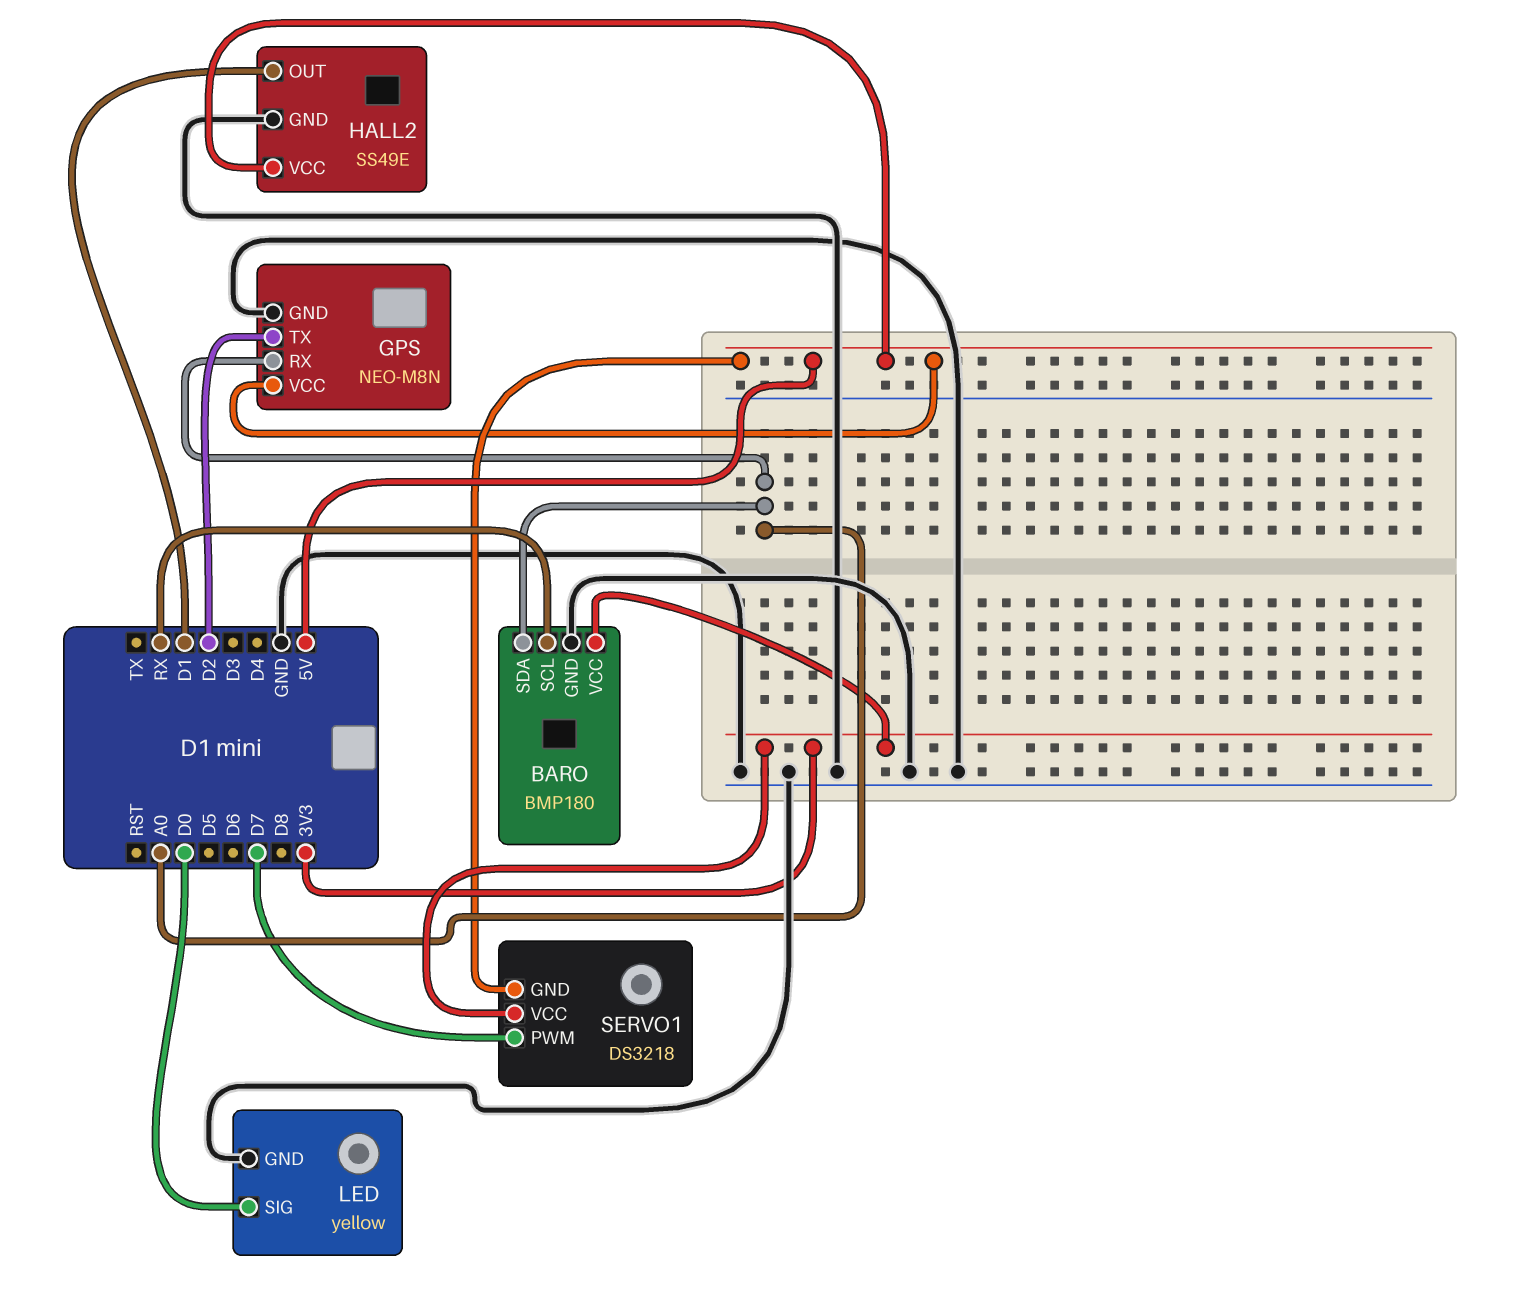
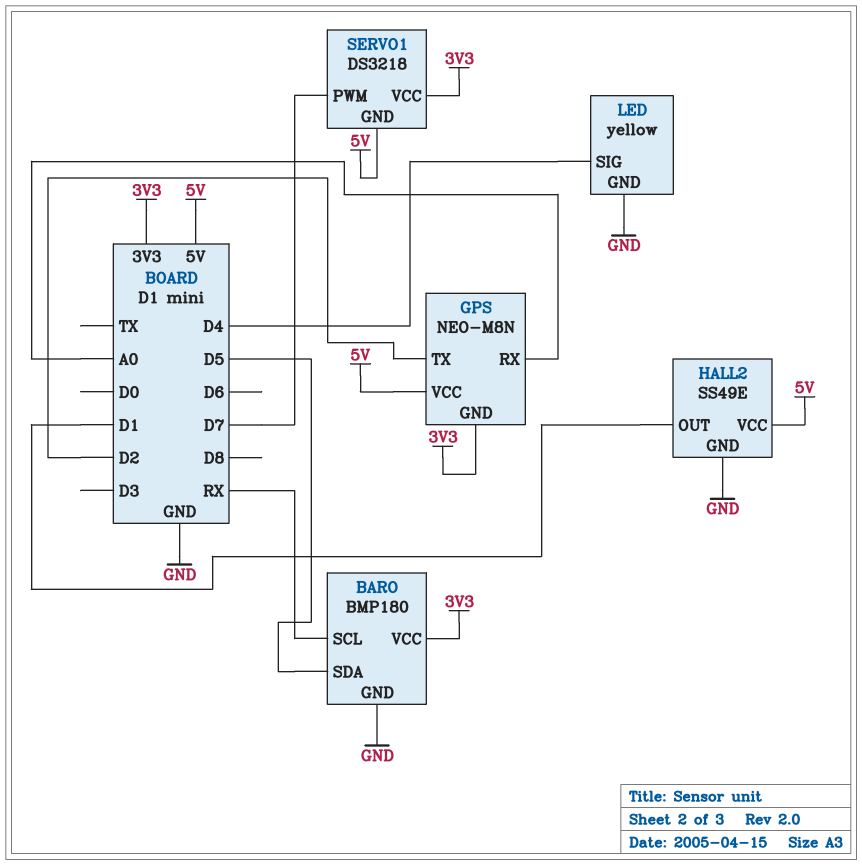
BARO pin SDA: A0 -> D5
GPS pin GND: GND -> 3V3
LED pin SIG: D0 -> D4

